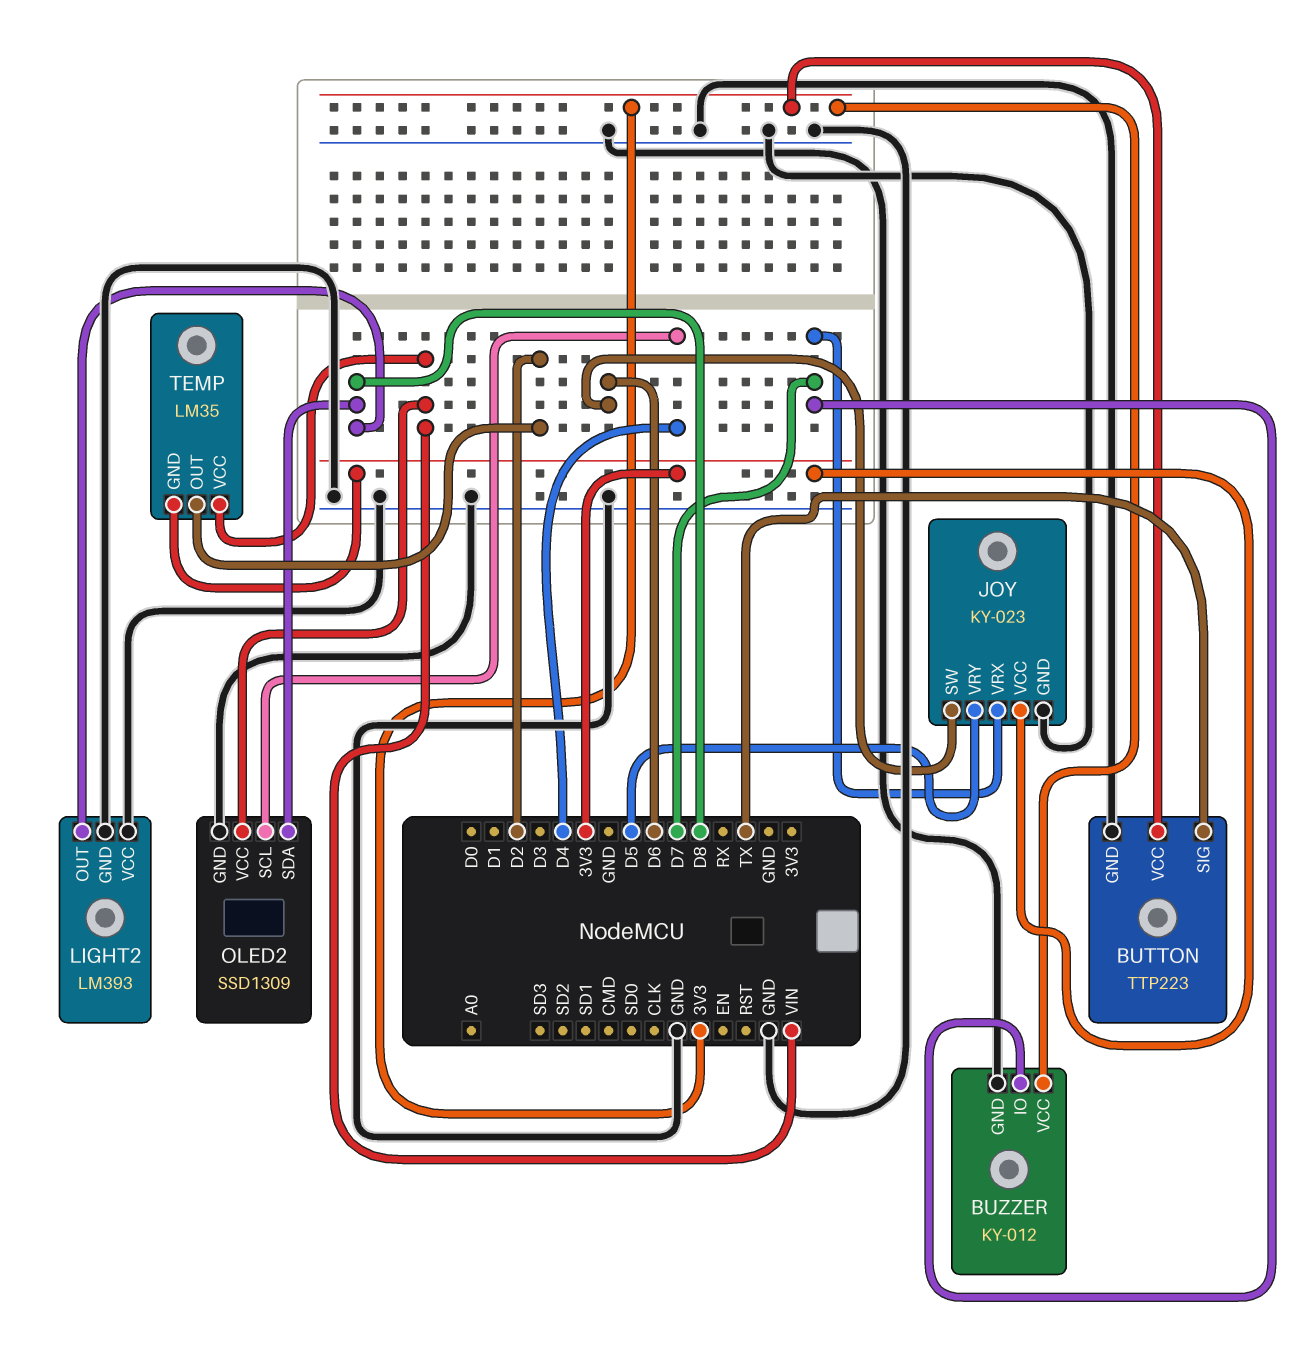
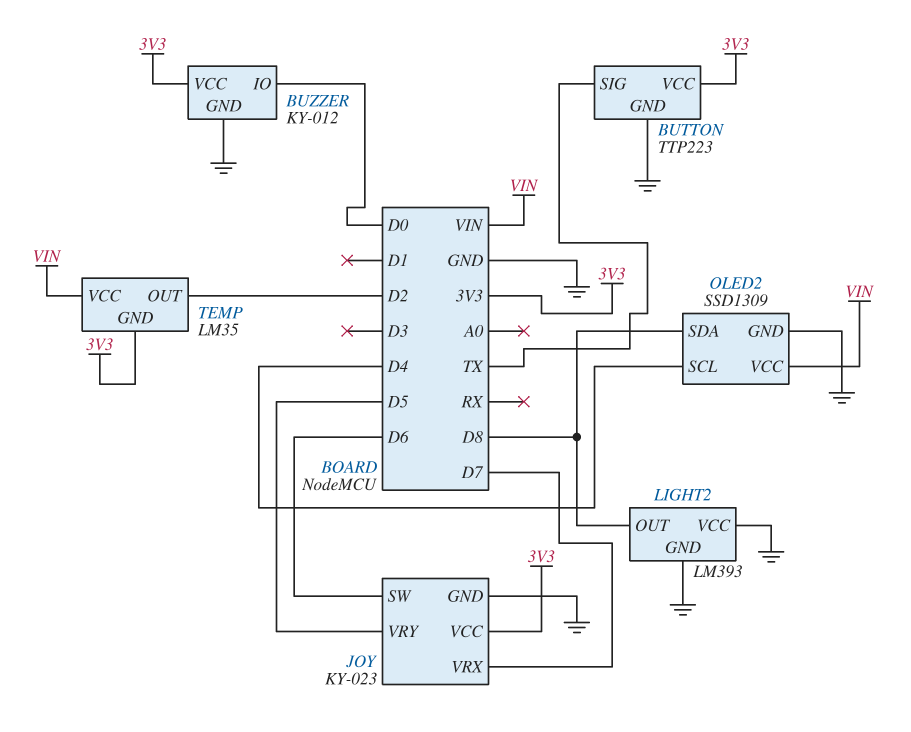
BUZZER pin IO: D7 -> D0

